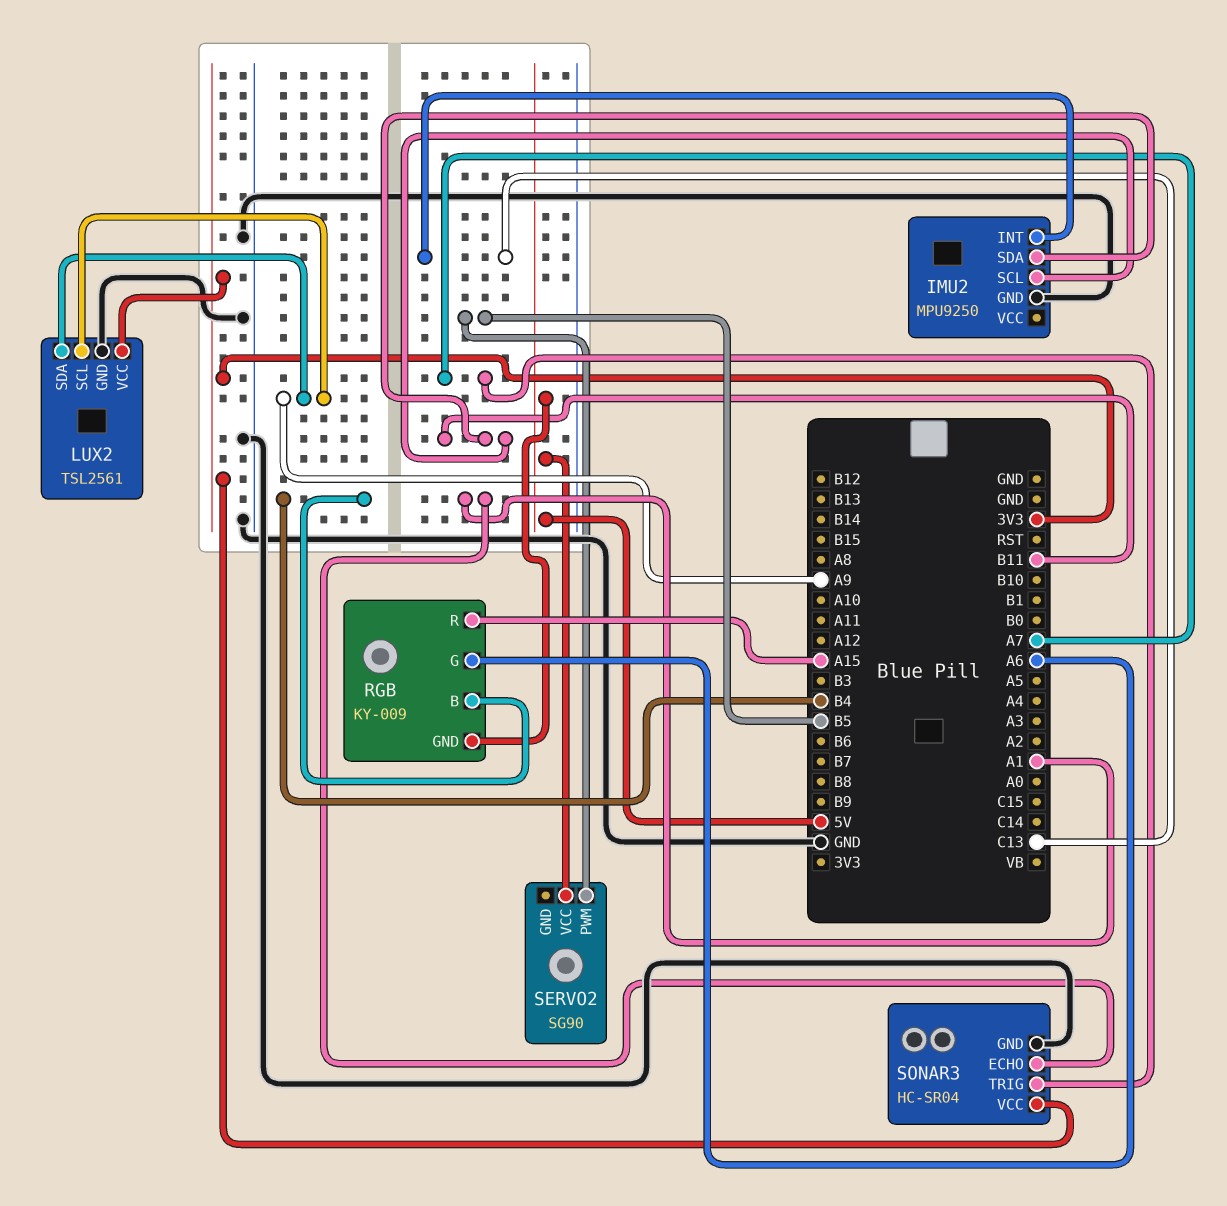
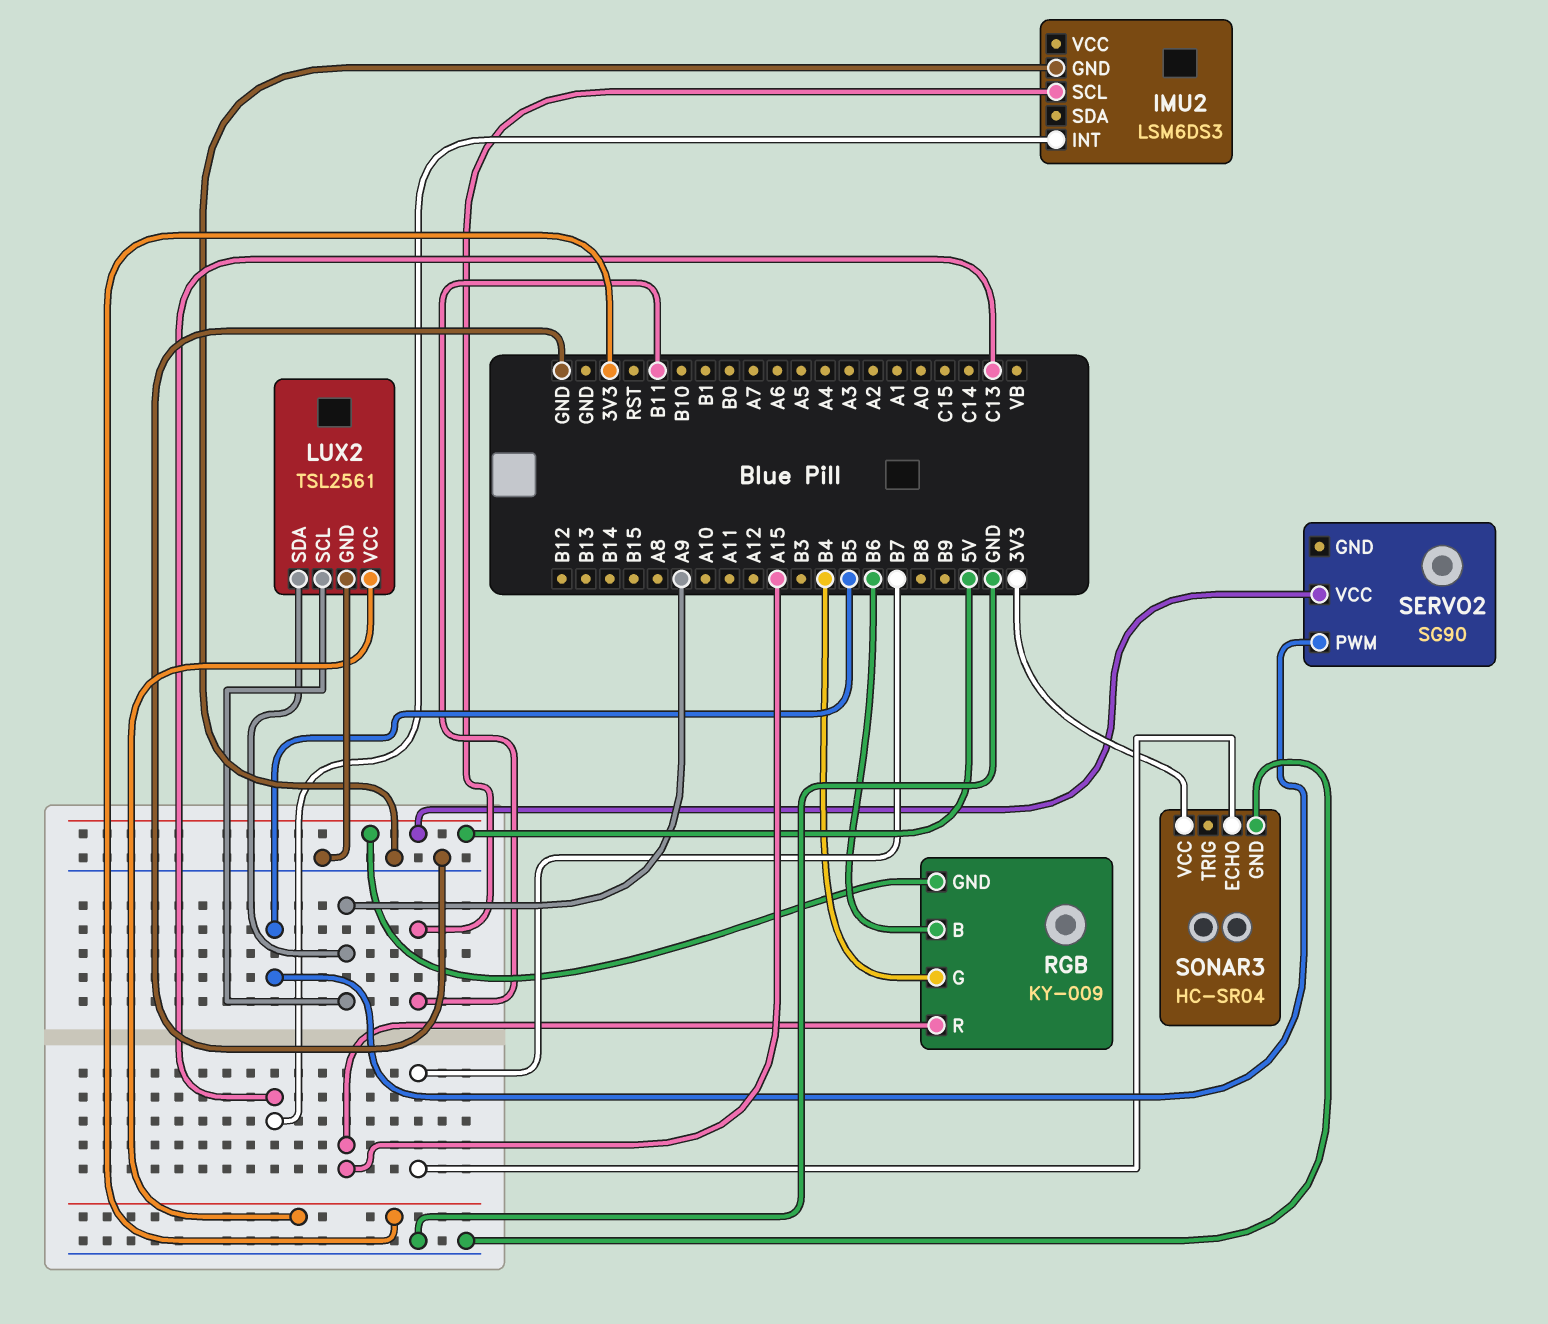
IMU2: MPU9250 -> LSM6DS3
IMU2 pin SDA: B11 -> none
RGB pin B: B4 -> B6
RGB pin G: A6 -> B4
SONAR3 pin ECHO: A1 -> B7
SONAR3 pin TRIG: A7 -> none

